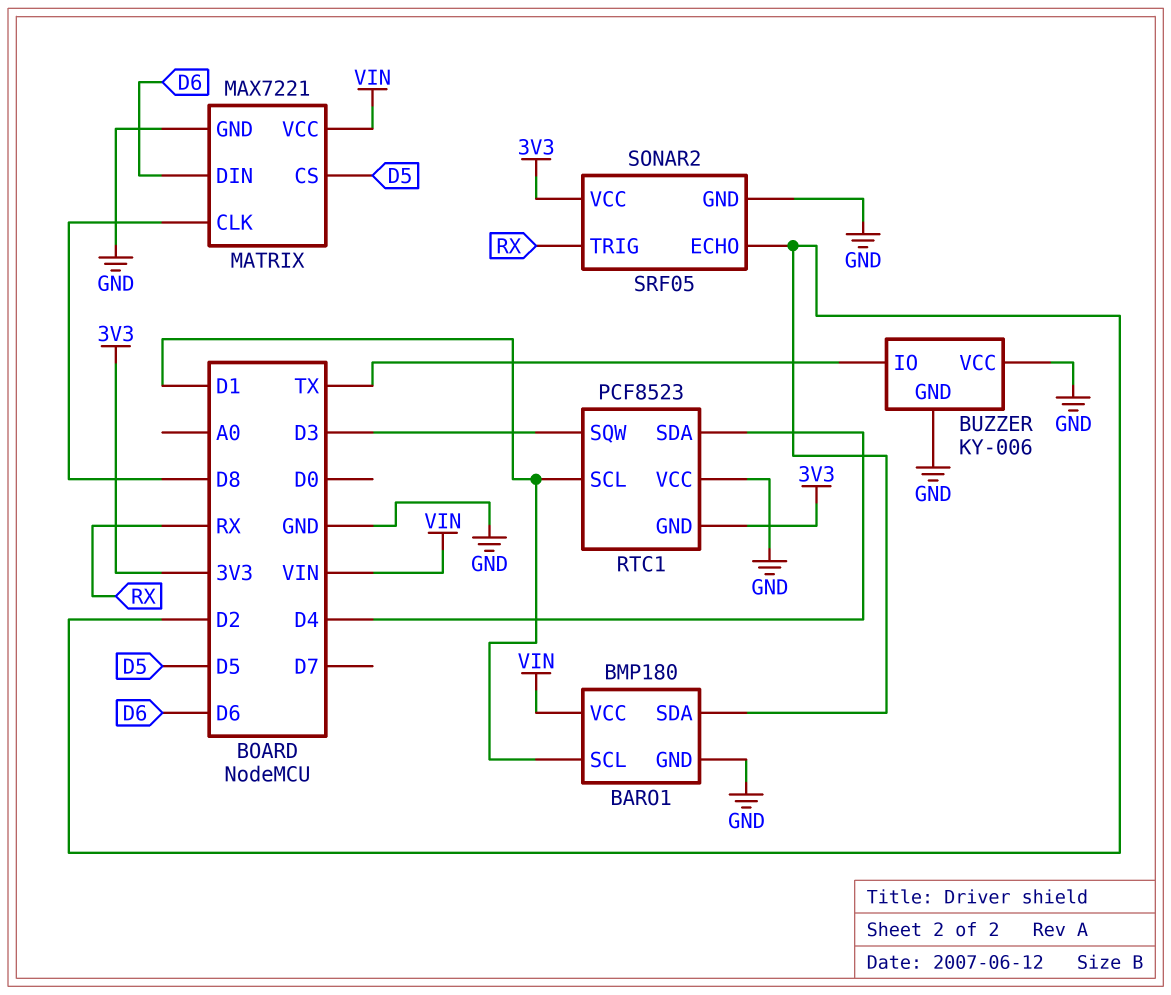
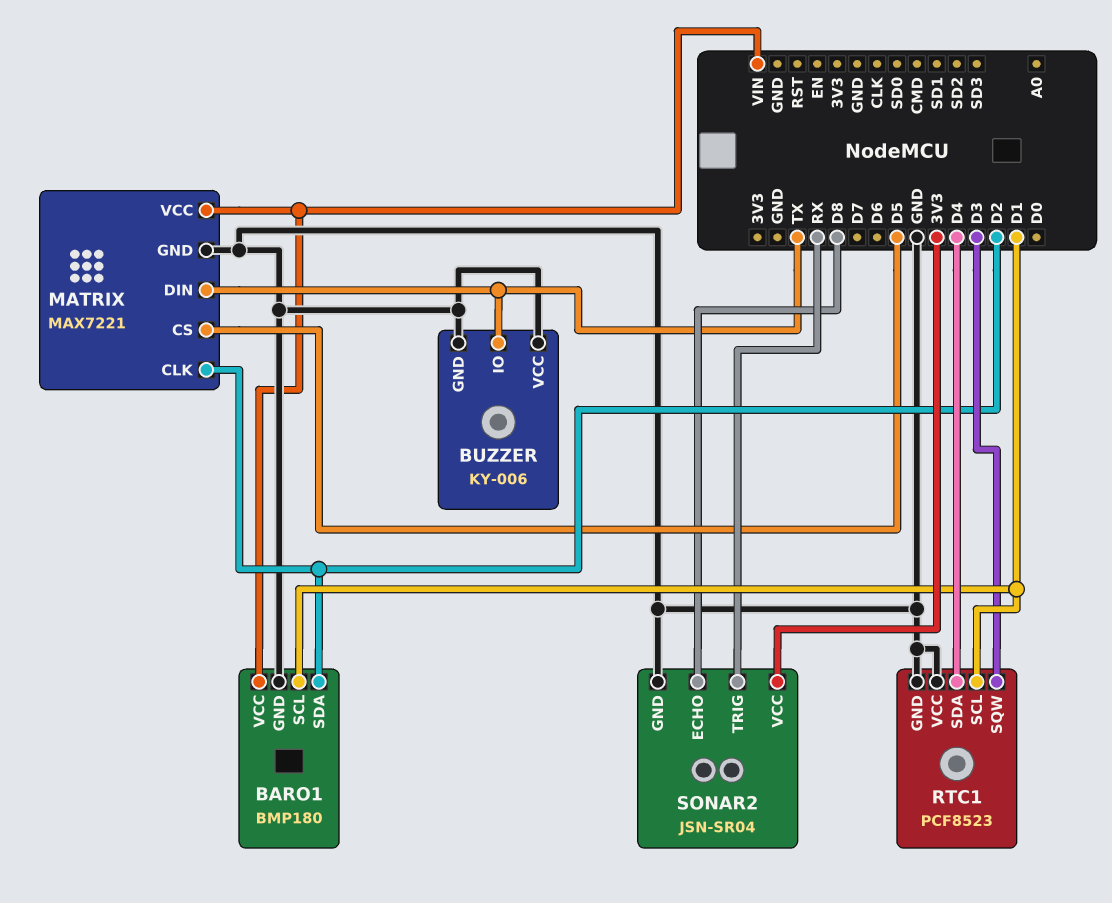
MATRIX pin CLK: D8 -> D2
MATRIX pin DIN: D6 -> TX
RTC1 pin GND: 3V3 -> GND
SONAR2: SRF05 -> JSN-SR04
SONAR2 pin ECHO: D2 -> D8

